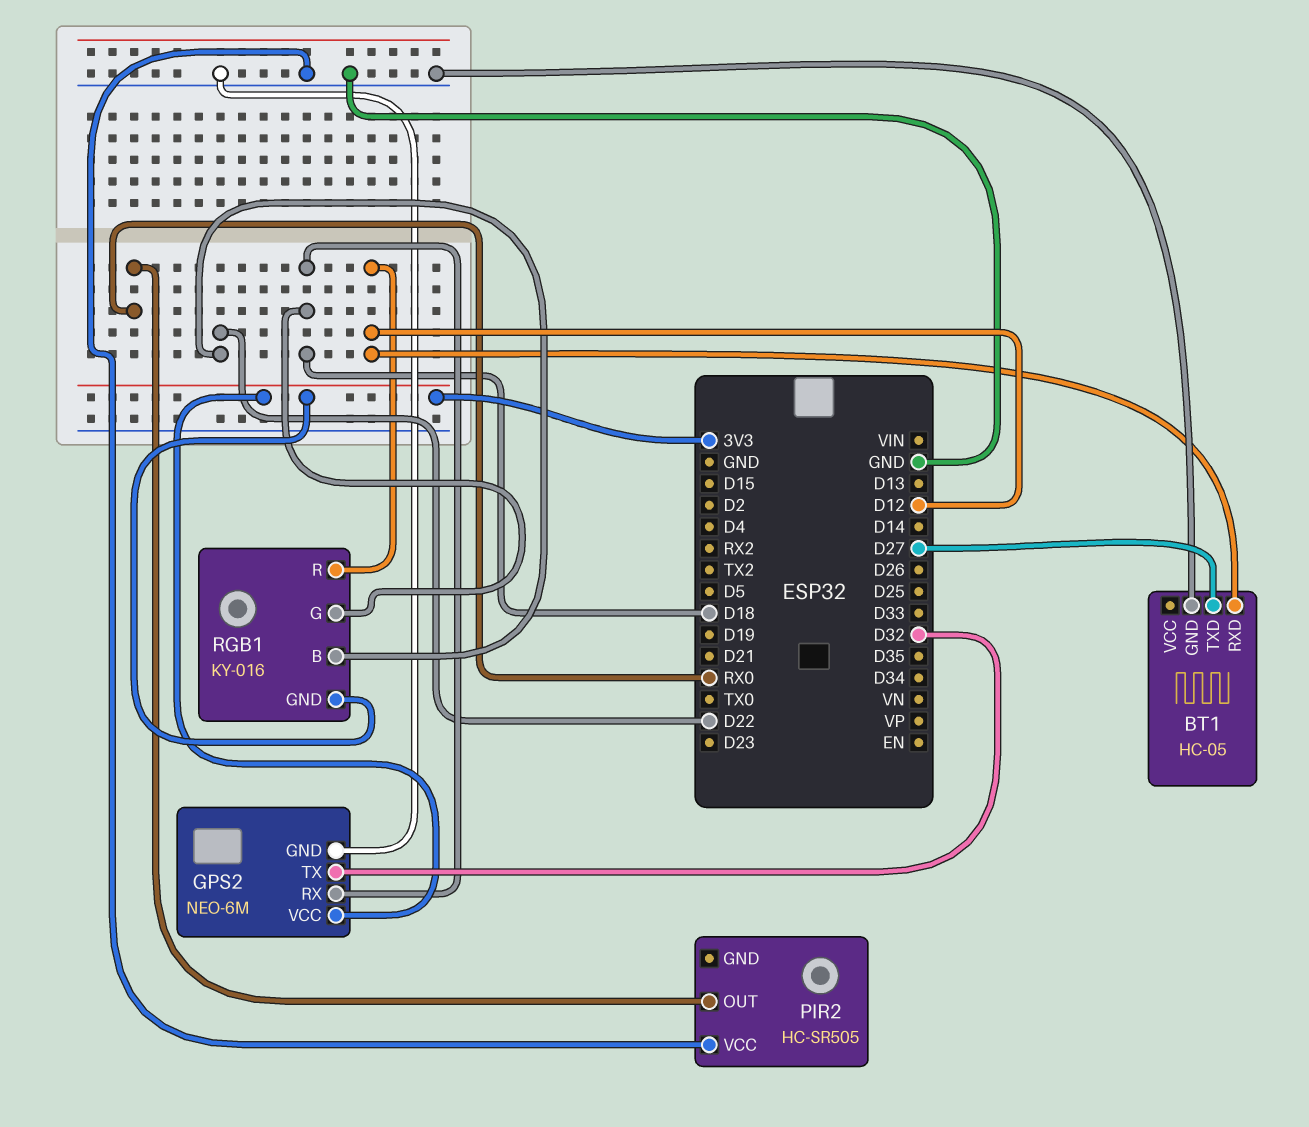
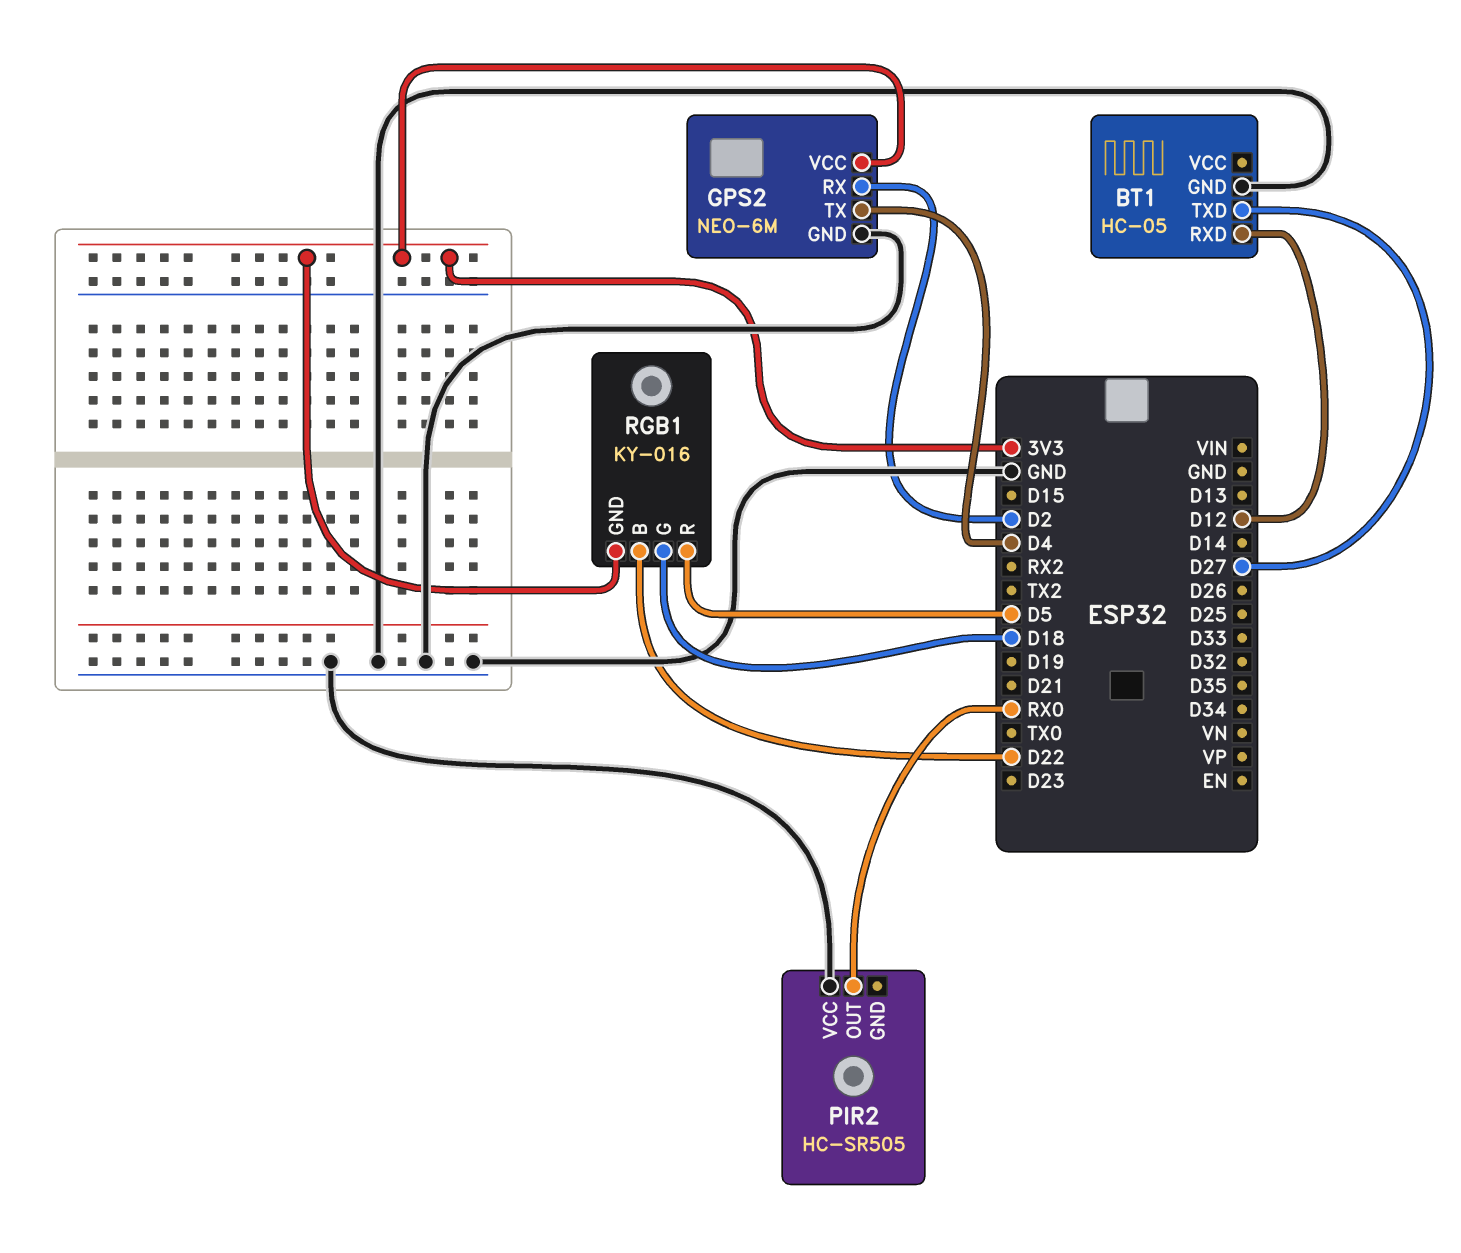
GPS2 pin RX: D18 -> D2
GPS2 pin TX: D32 -> D4
RGB1 pin R: D12 -> D5

